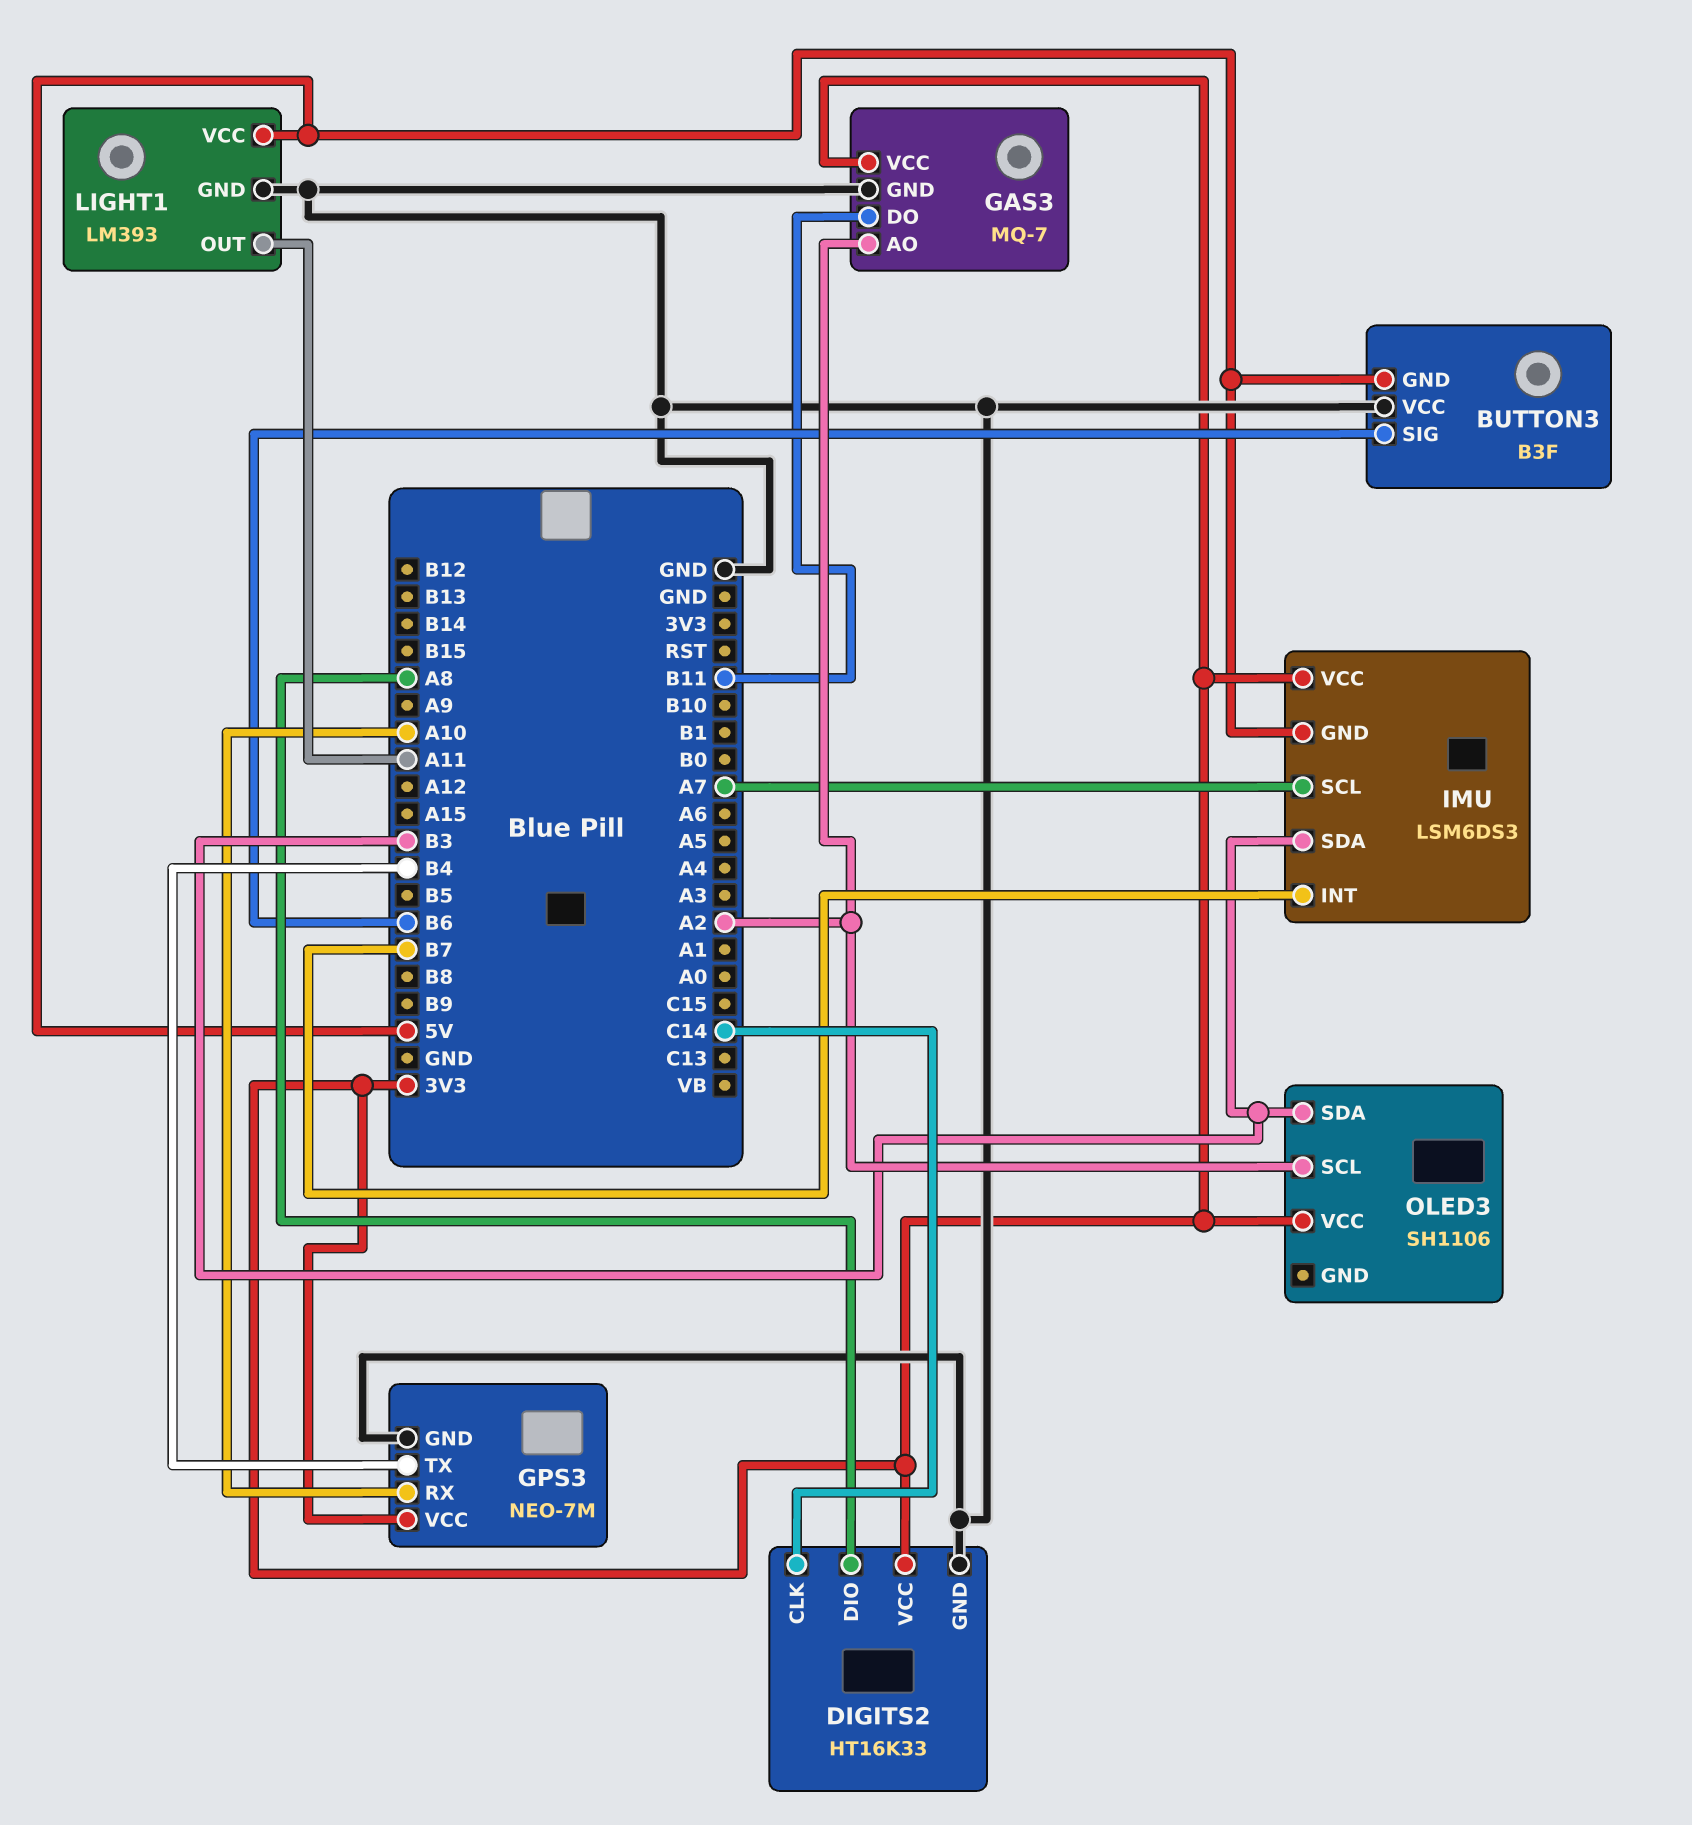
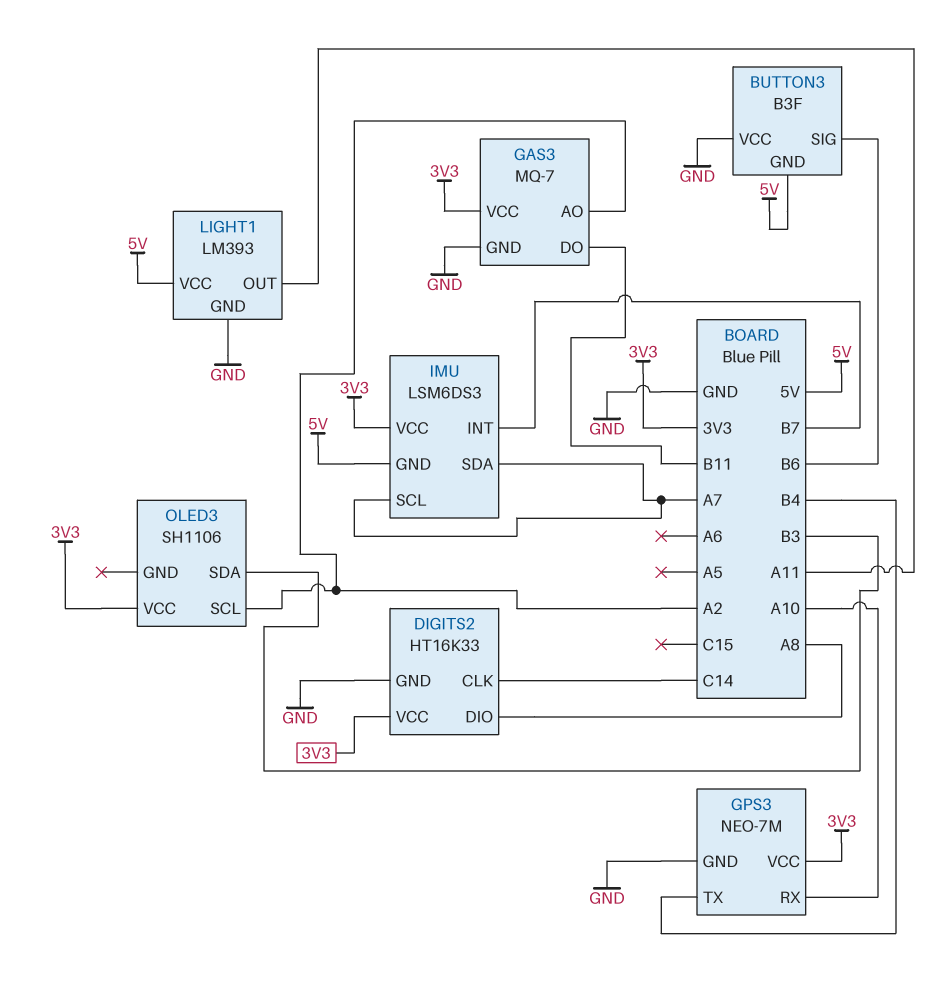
IMU pin SDA: B3 -> A7

